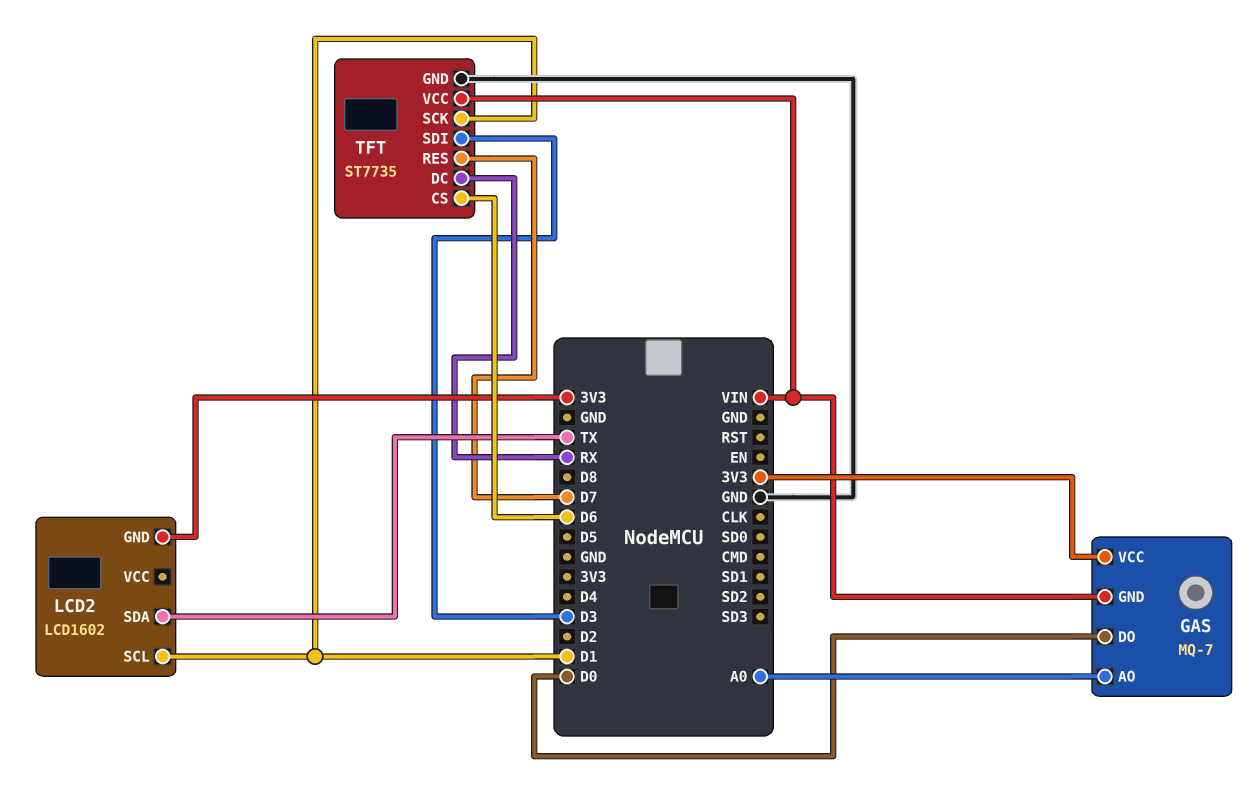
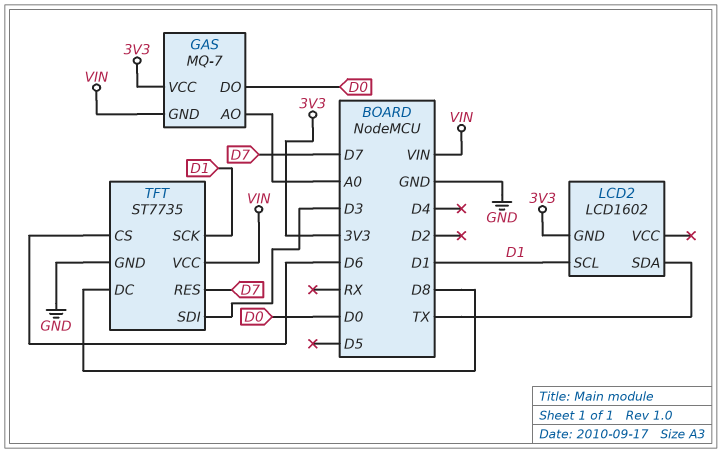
TFT pin DC: RX -> D8

